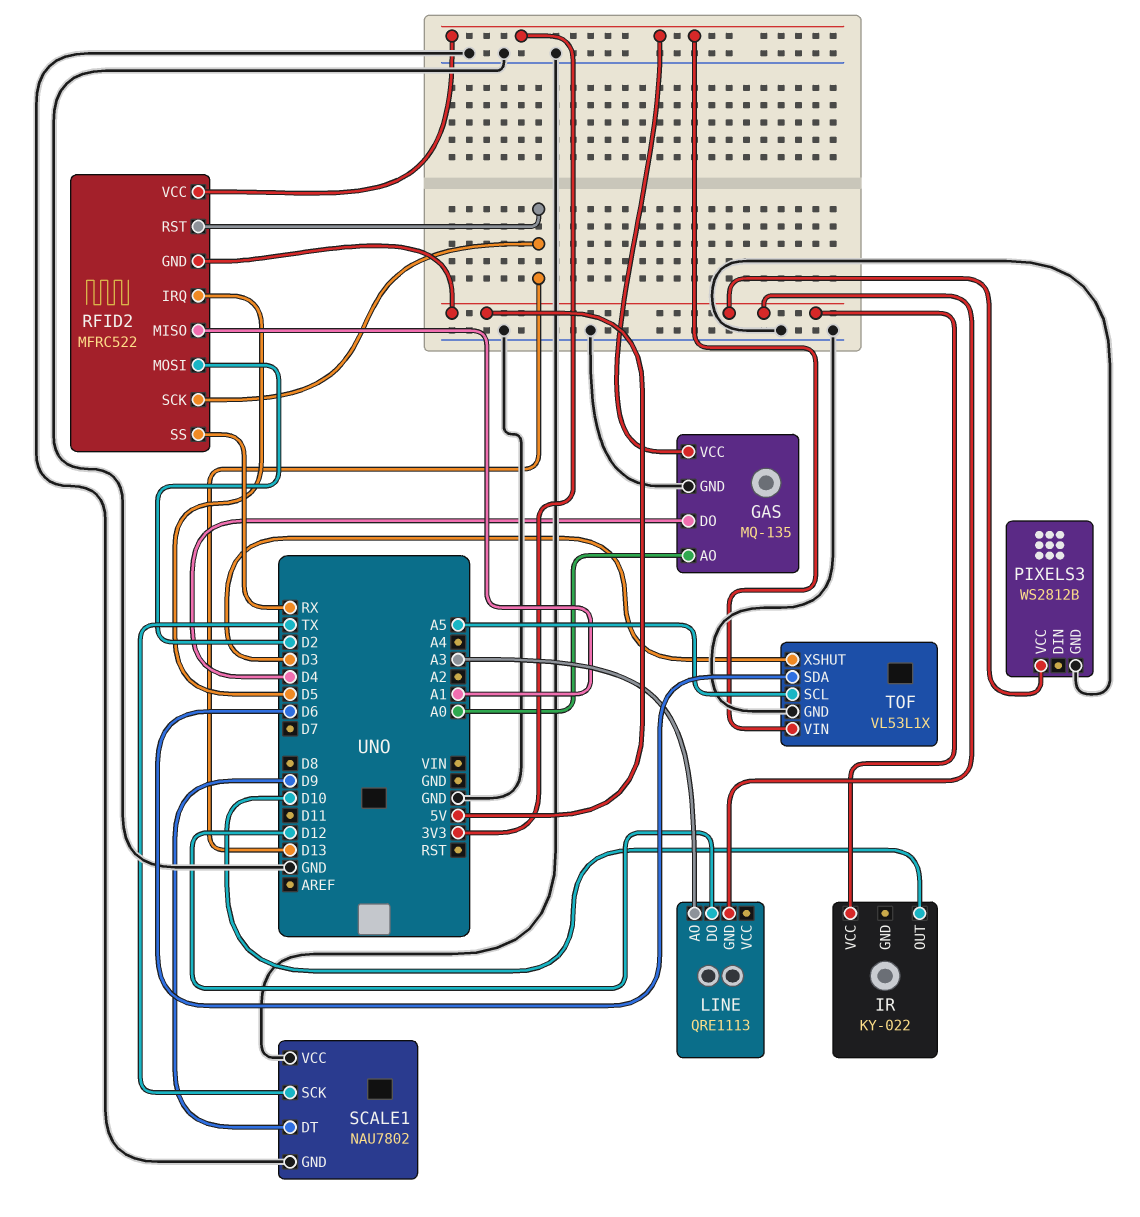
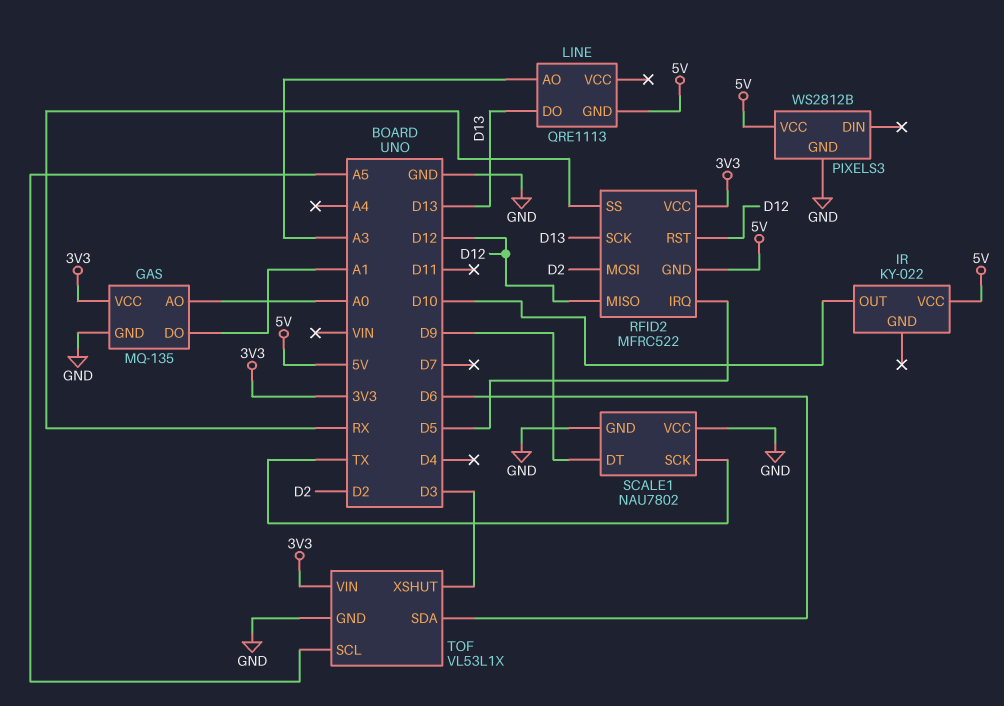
GAS pin DO: D4 -> A1
LINE pin DO: D12 -> D13
RFID2 pin MISO: A1 -> D12
RFID2 pin RST: D13 -> D12

